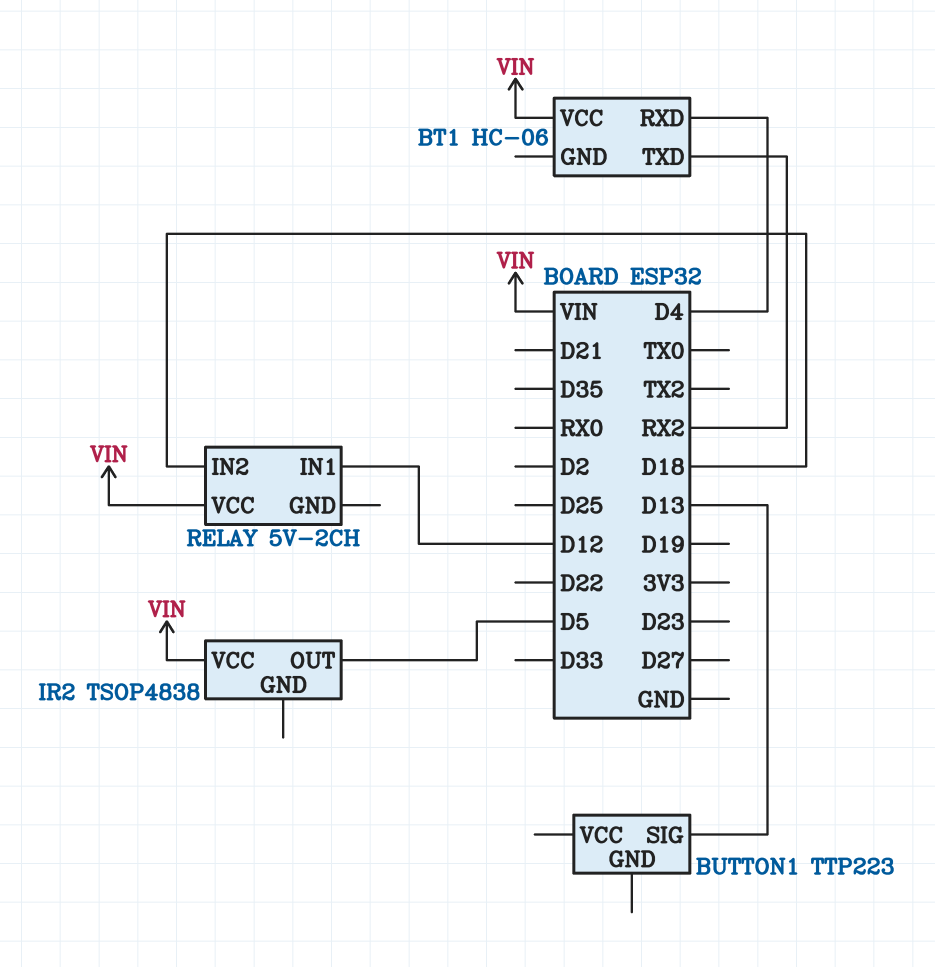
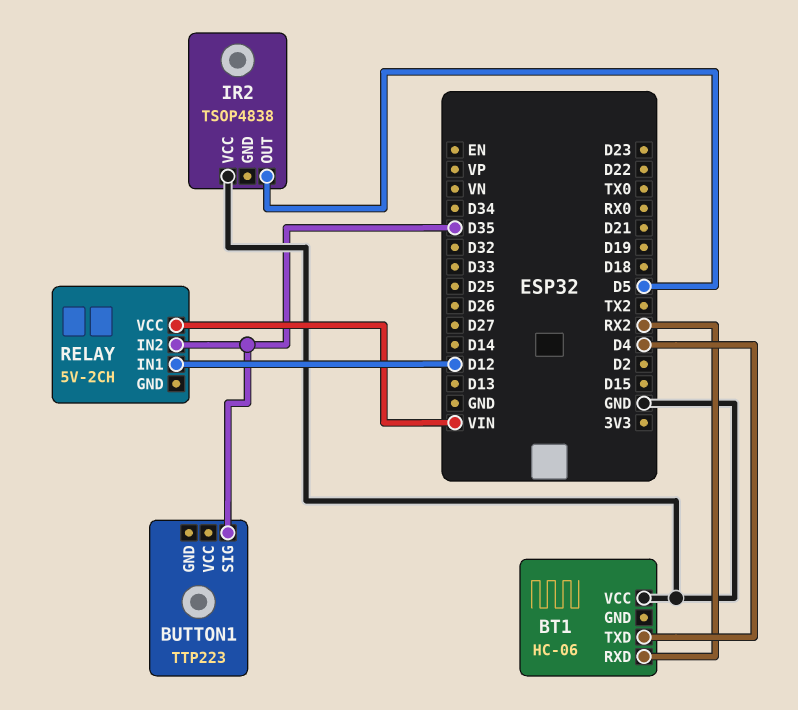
BT1 pin RXD: D4 -> RX2
BT1 pin TXD: RX2 -> D4
BT1 pin VCC: VIN -> GND
BUTTON1 pin SIG: D13 -> D35
IR2 pin VCC: VIN -> GND
RELAY pin IN2: D18 -> D35

